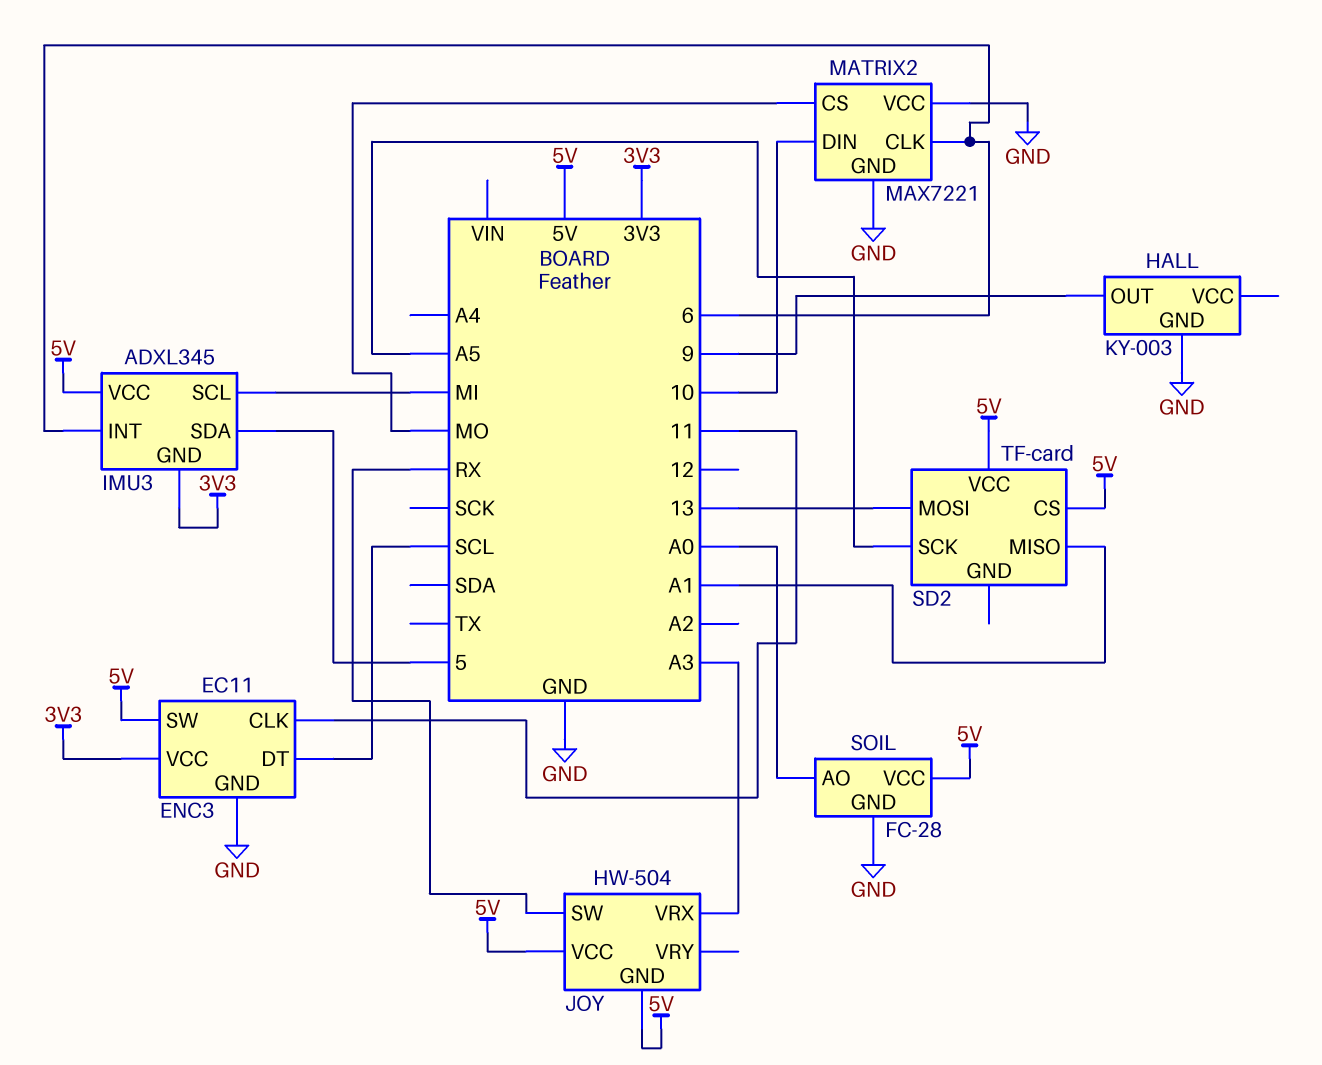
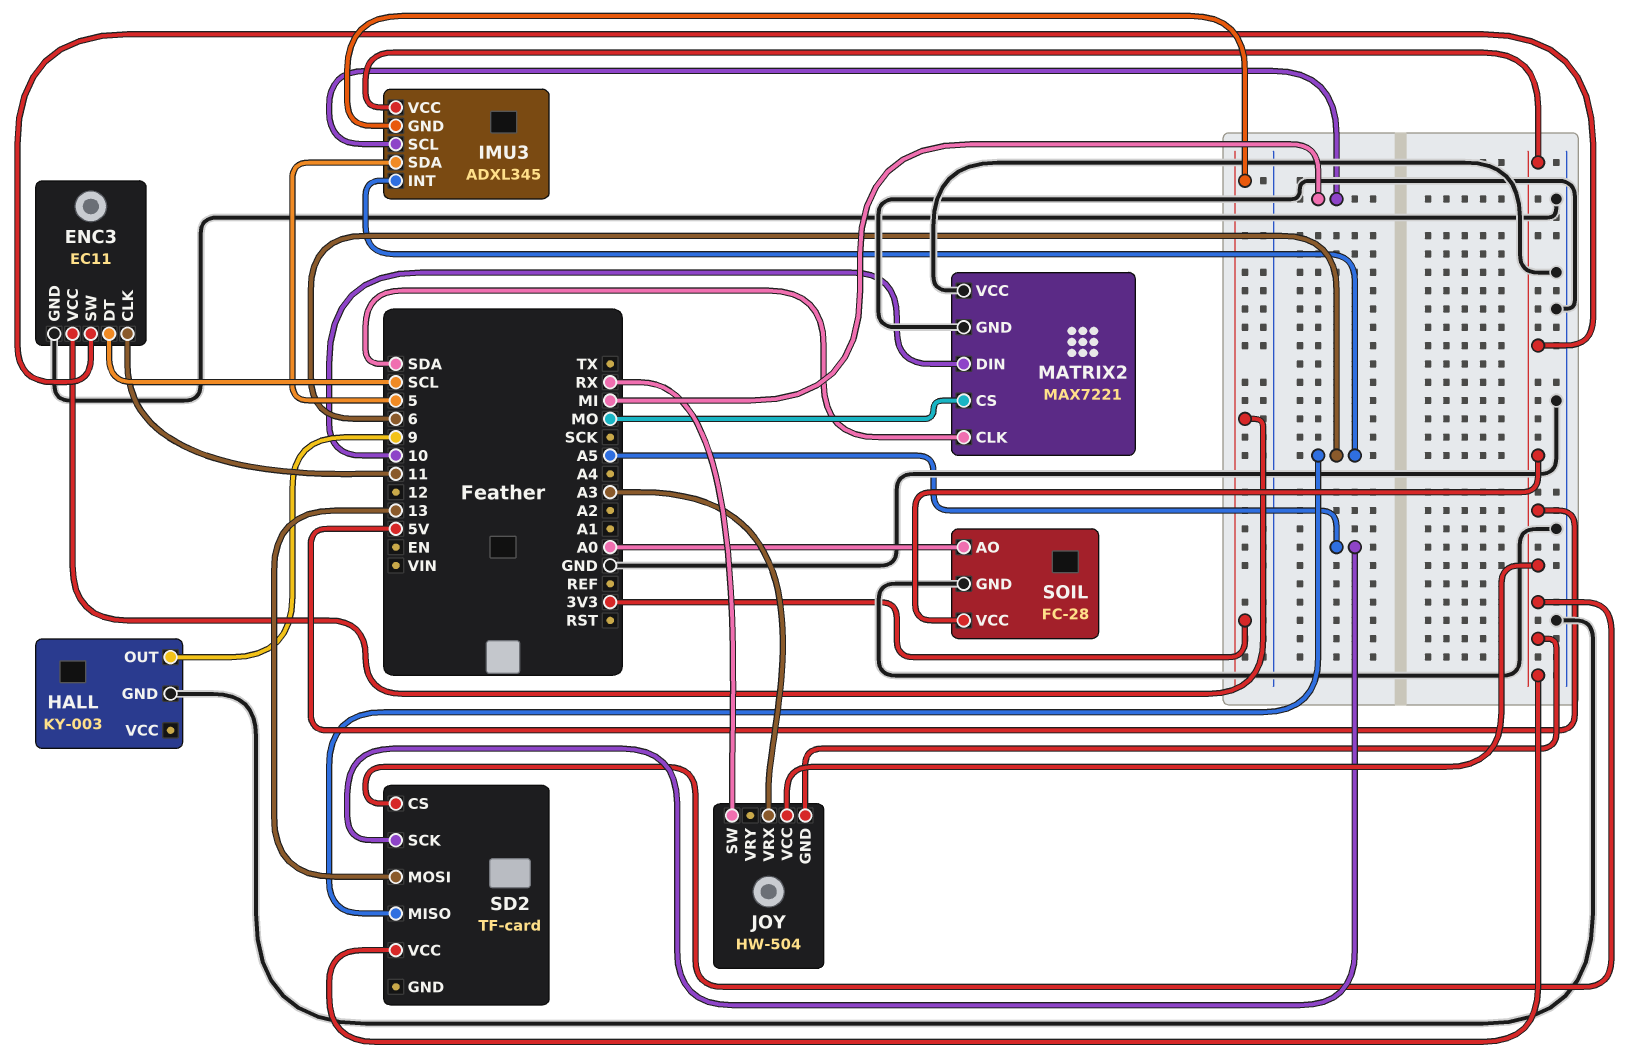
MATRIX2 pin CLK: 6 -> SDA
SD2 pin MISO: A1 -> 6

